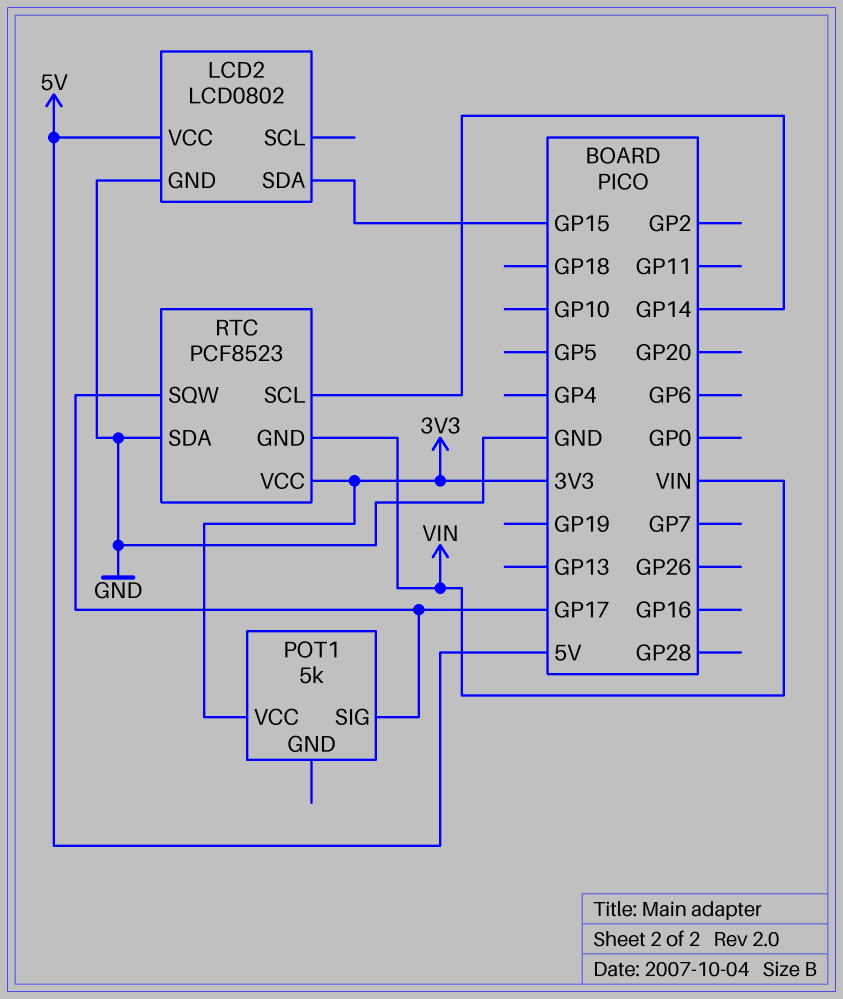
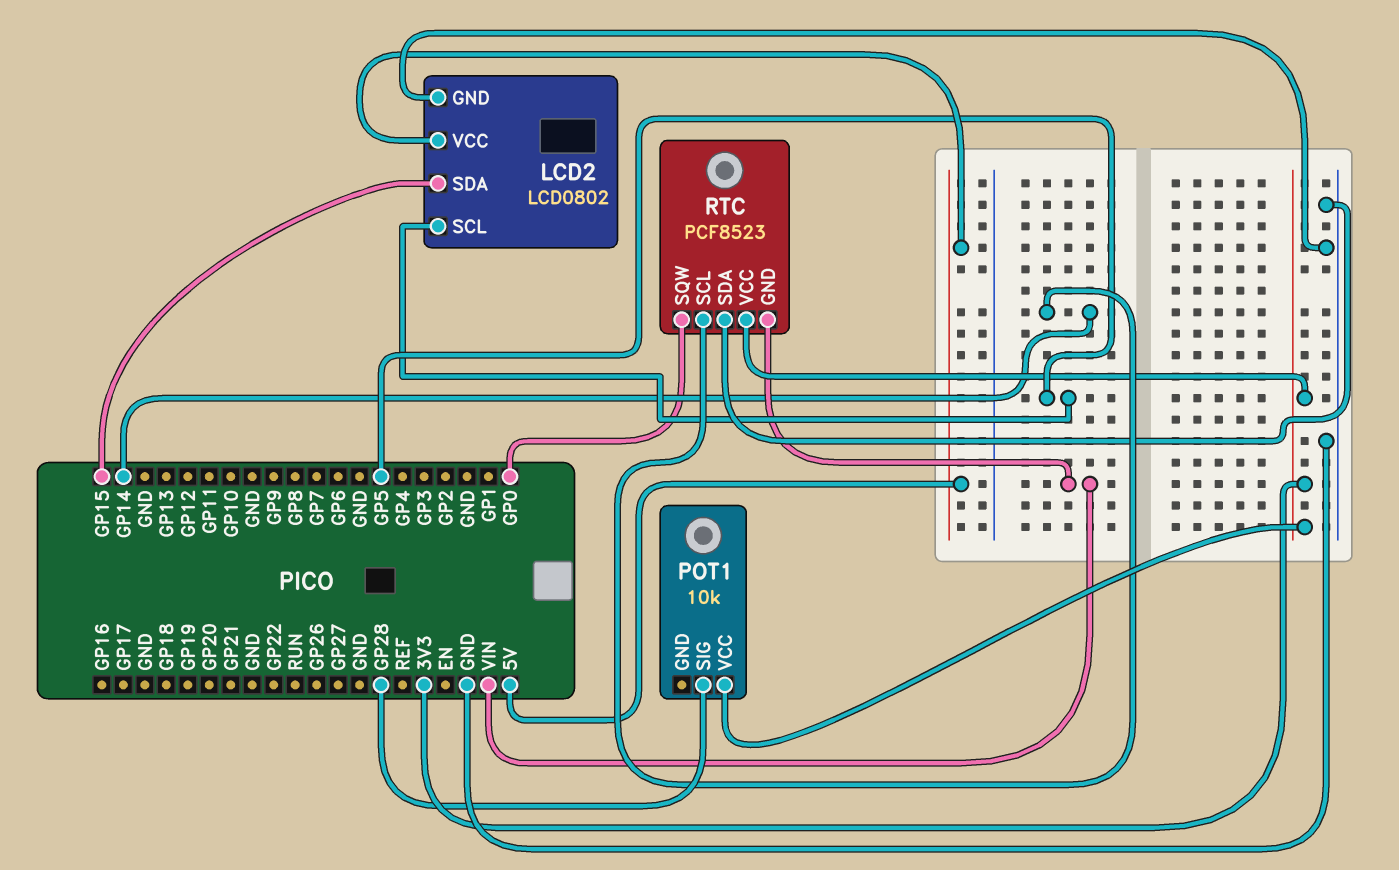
LCD2 pin SCL: none -> GP5
POT1: 5k -> 10k
POT1 pin SIG: GP17 -> GP28
RTC pin SQW: GP17 -> GP0

